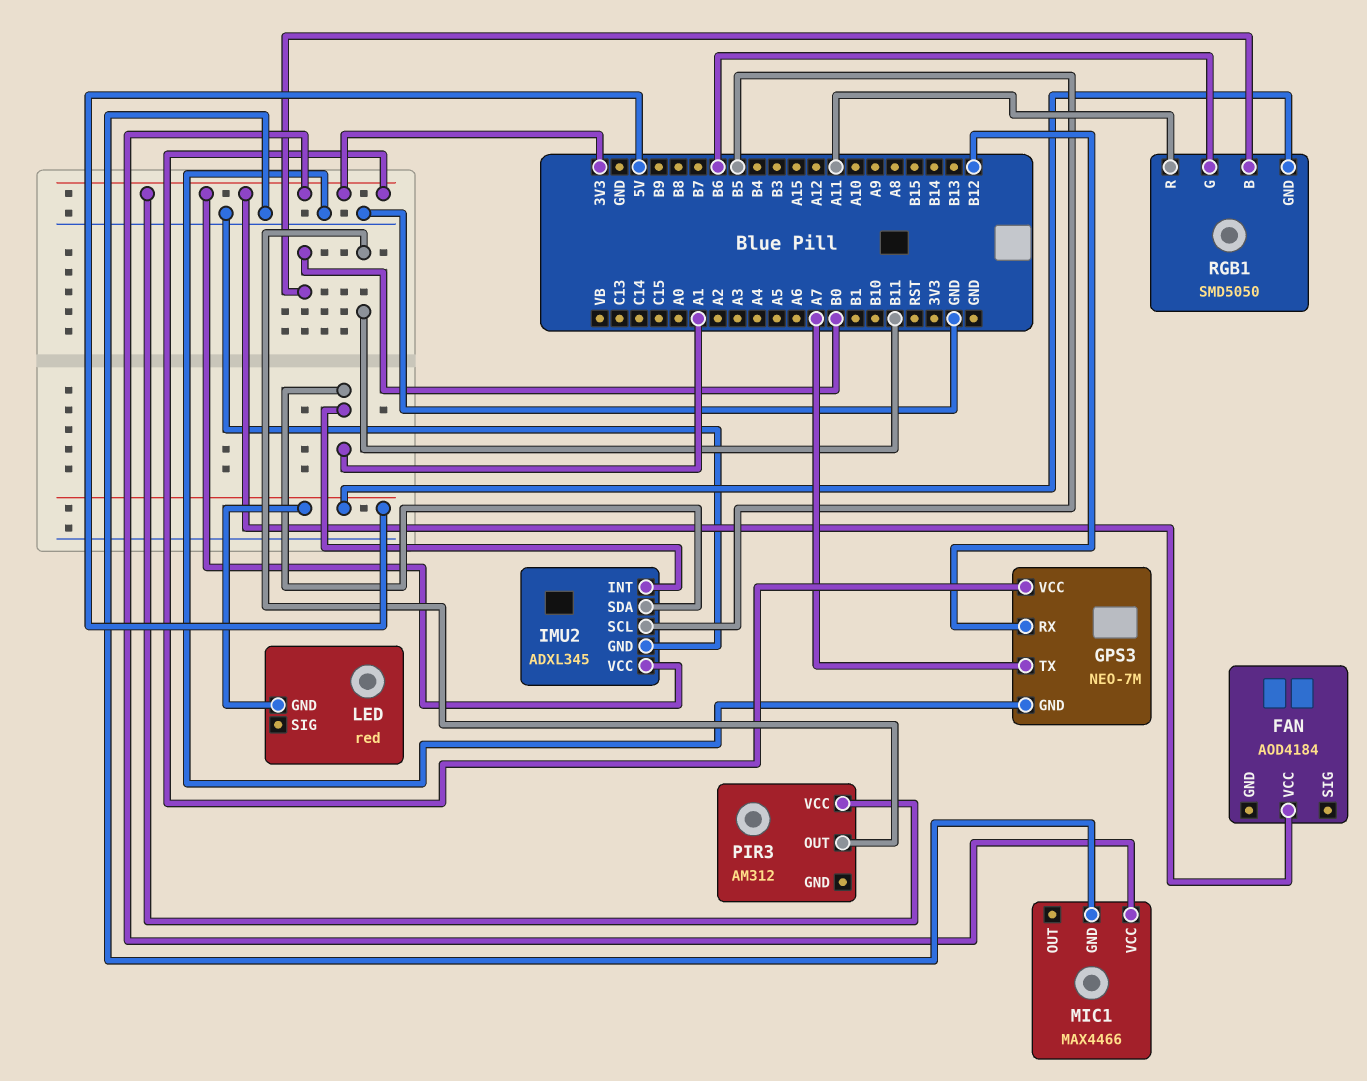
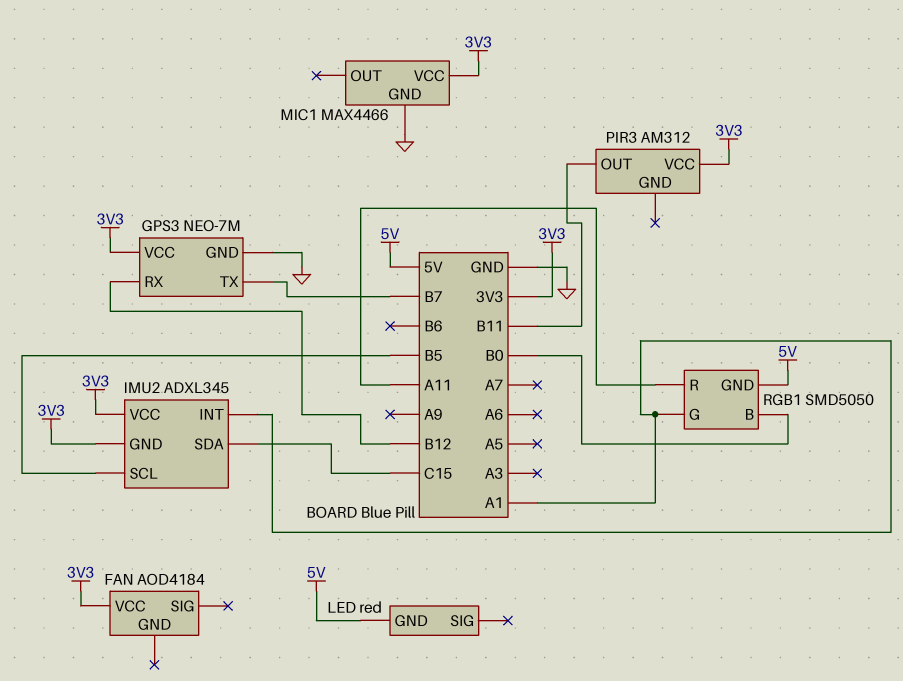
GPS3 pin TX: A7 -> B7
IMU2 pin GND: GND -> 3V3
IMU2 pin SDA: A1 -> C15
RGB1 pin G: B6 -> A1

